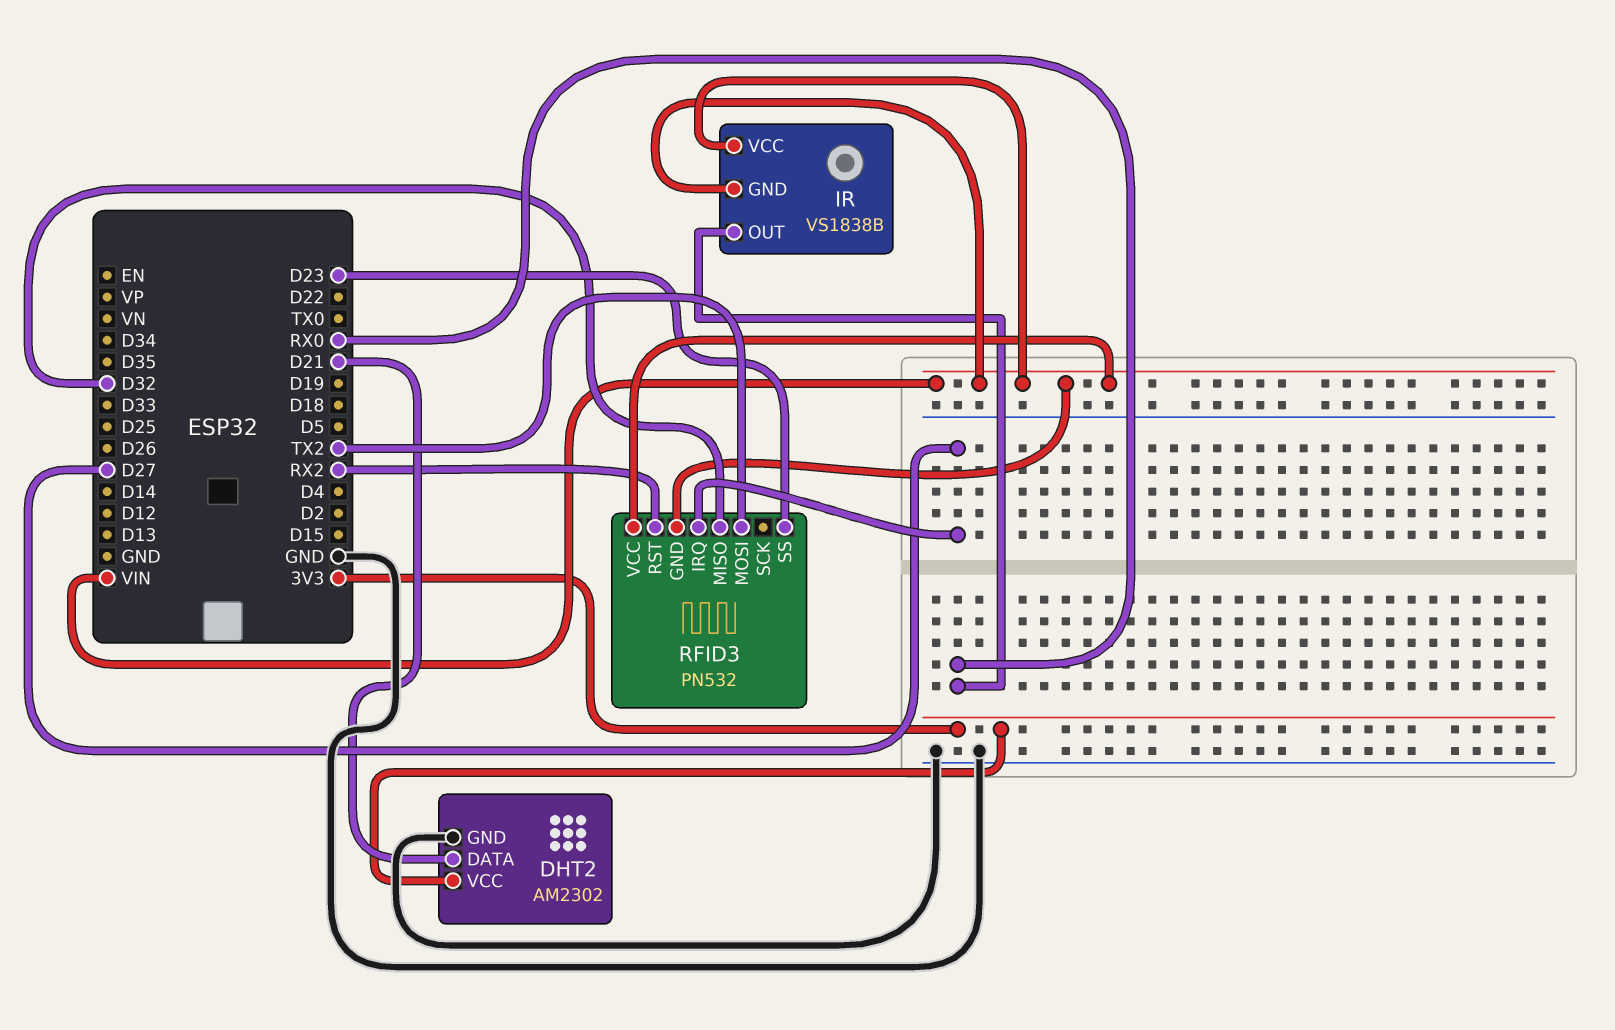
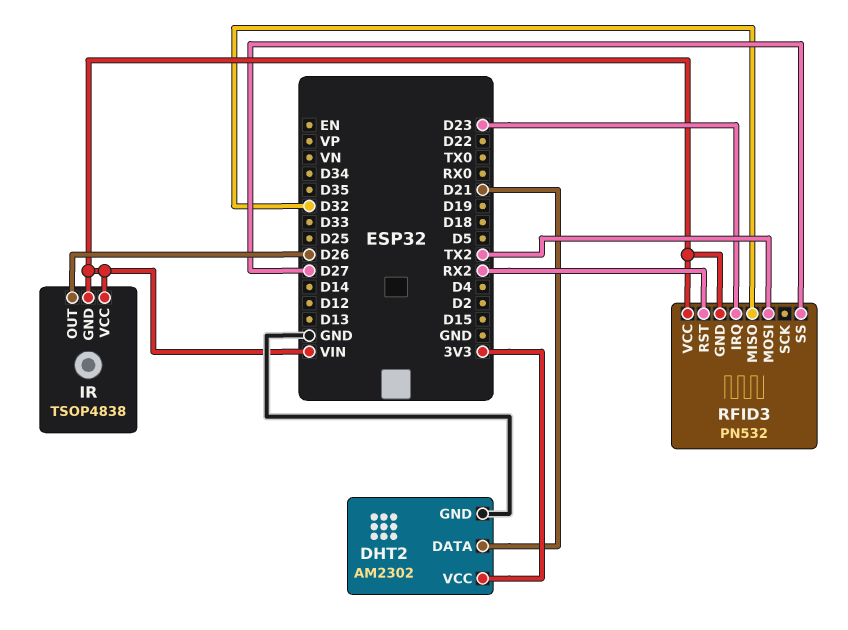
IR: VS1838B -> TSOP4838
IR pin OUT: RX0 -> D26
RFID3 pin IRQ: D27 -> D23
RFID3 pin SS: D23 -> D27

